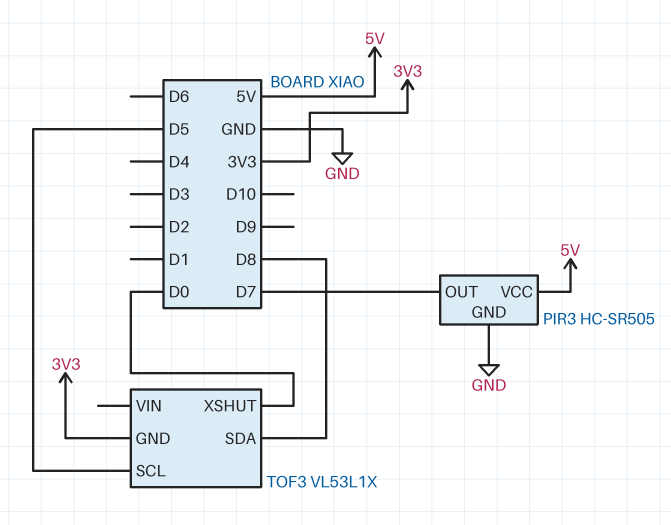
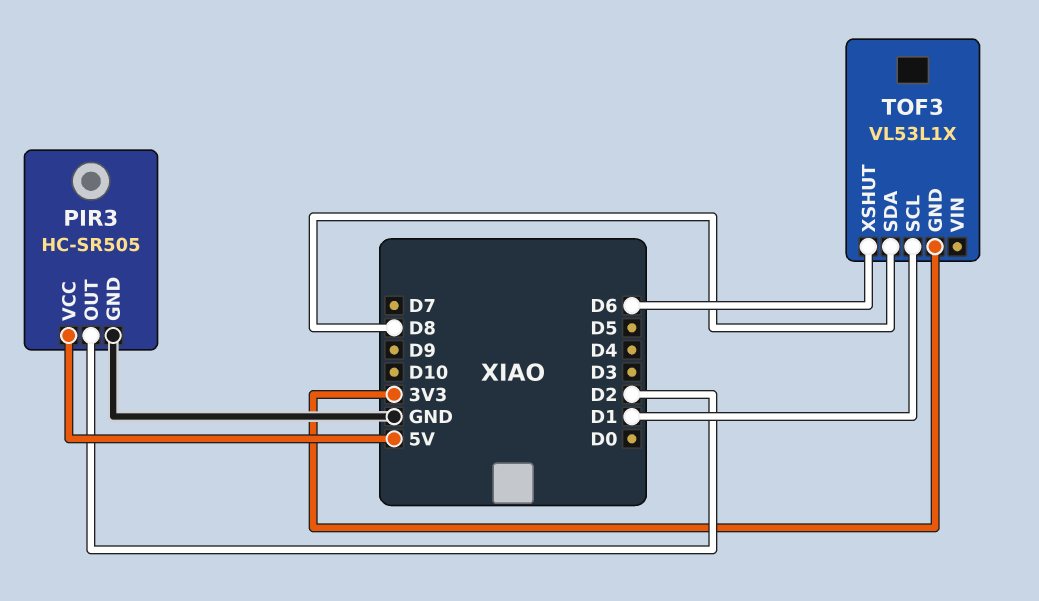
PIR3 pin OUT: D7 -> D2
TOF3 pin SCL: D5 -> D1
TOF3 pin XSHUT: D0 -> D6

